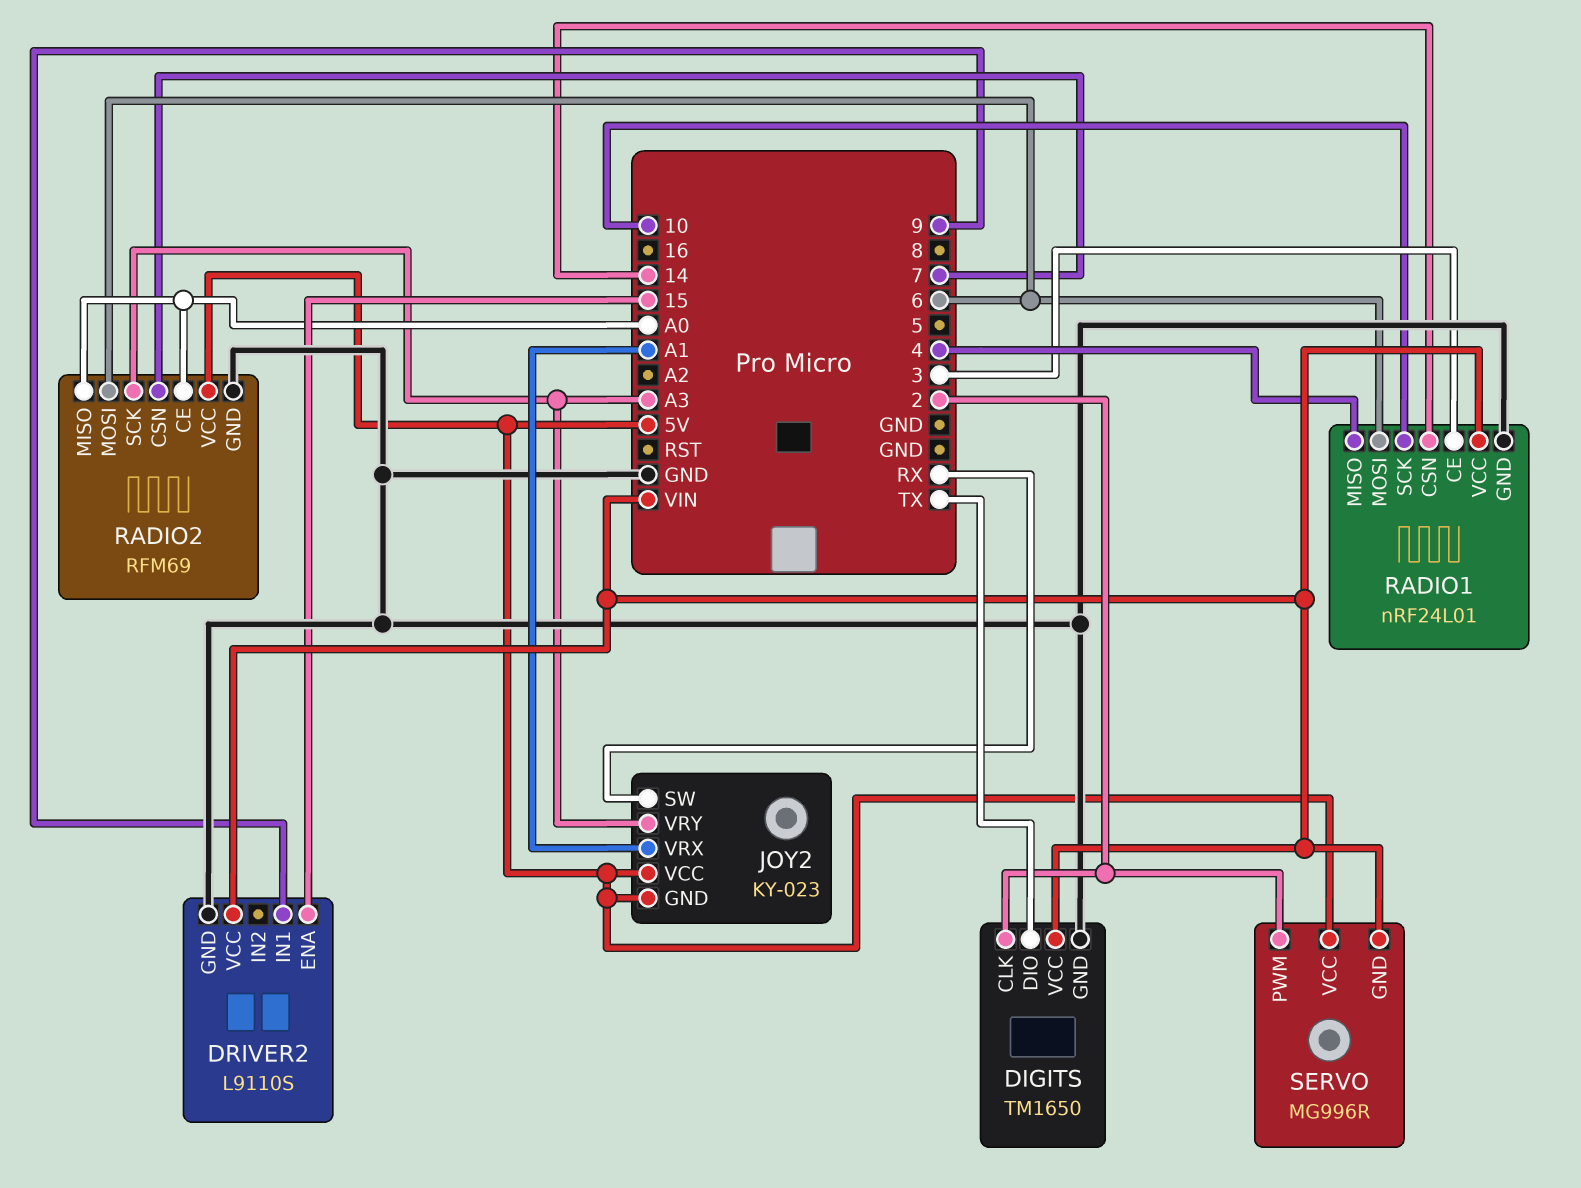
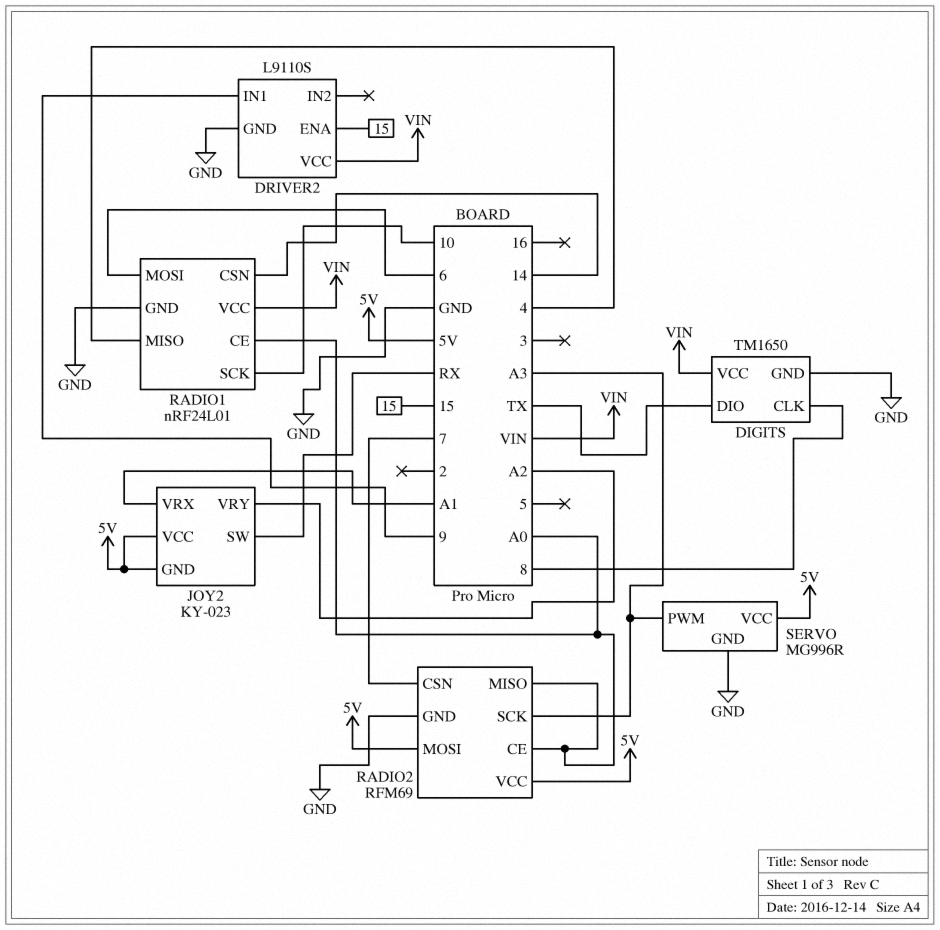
DIGITS pin CLK: 2 -> 8
JOY2 pin VRY: A3 -> A2
RADIO1 pin CE: 3 -> A0
RADIO2 pin MOSI: 6 -> 5V
SERVO pin GND: VIN -> GND
SERVO pin PWM: 2 -> A3

